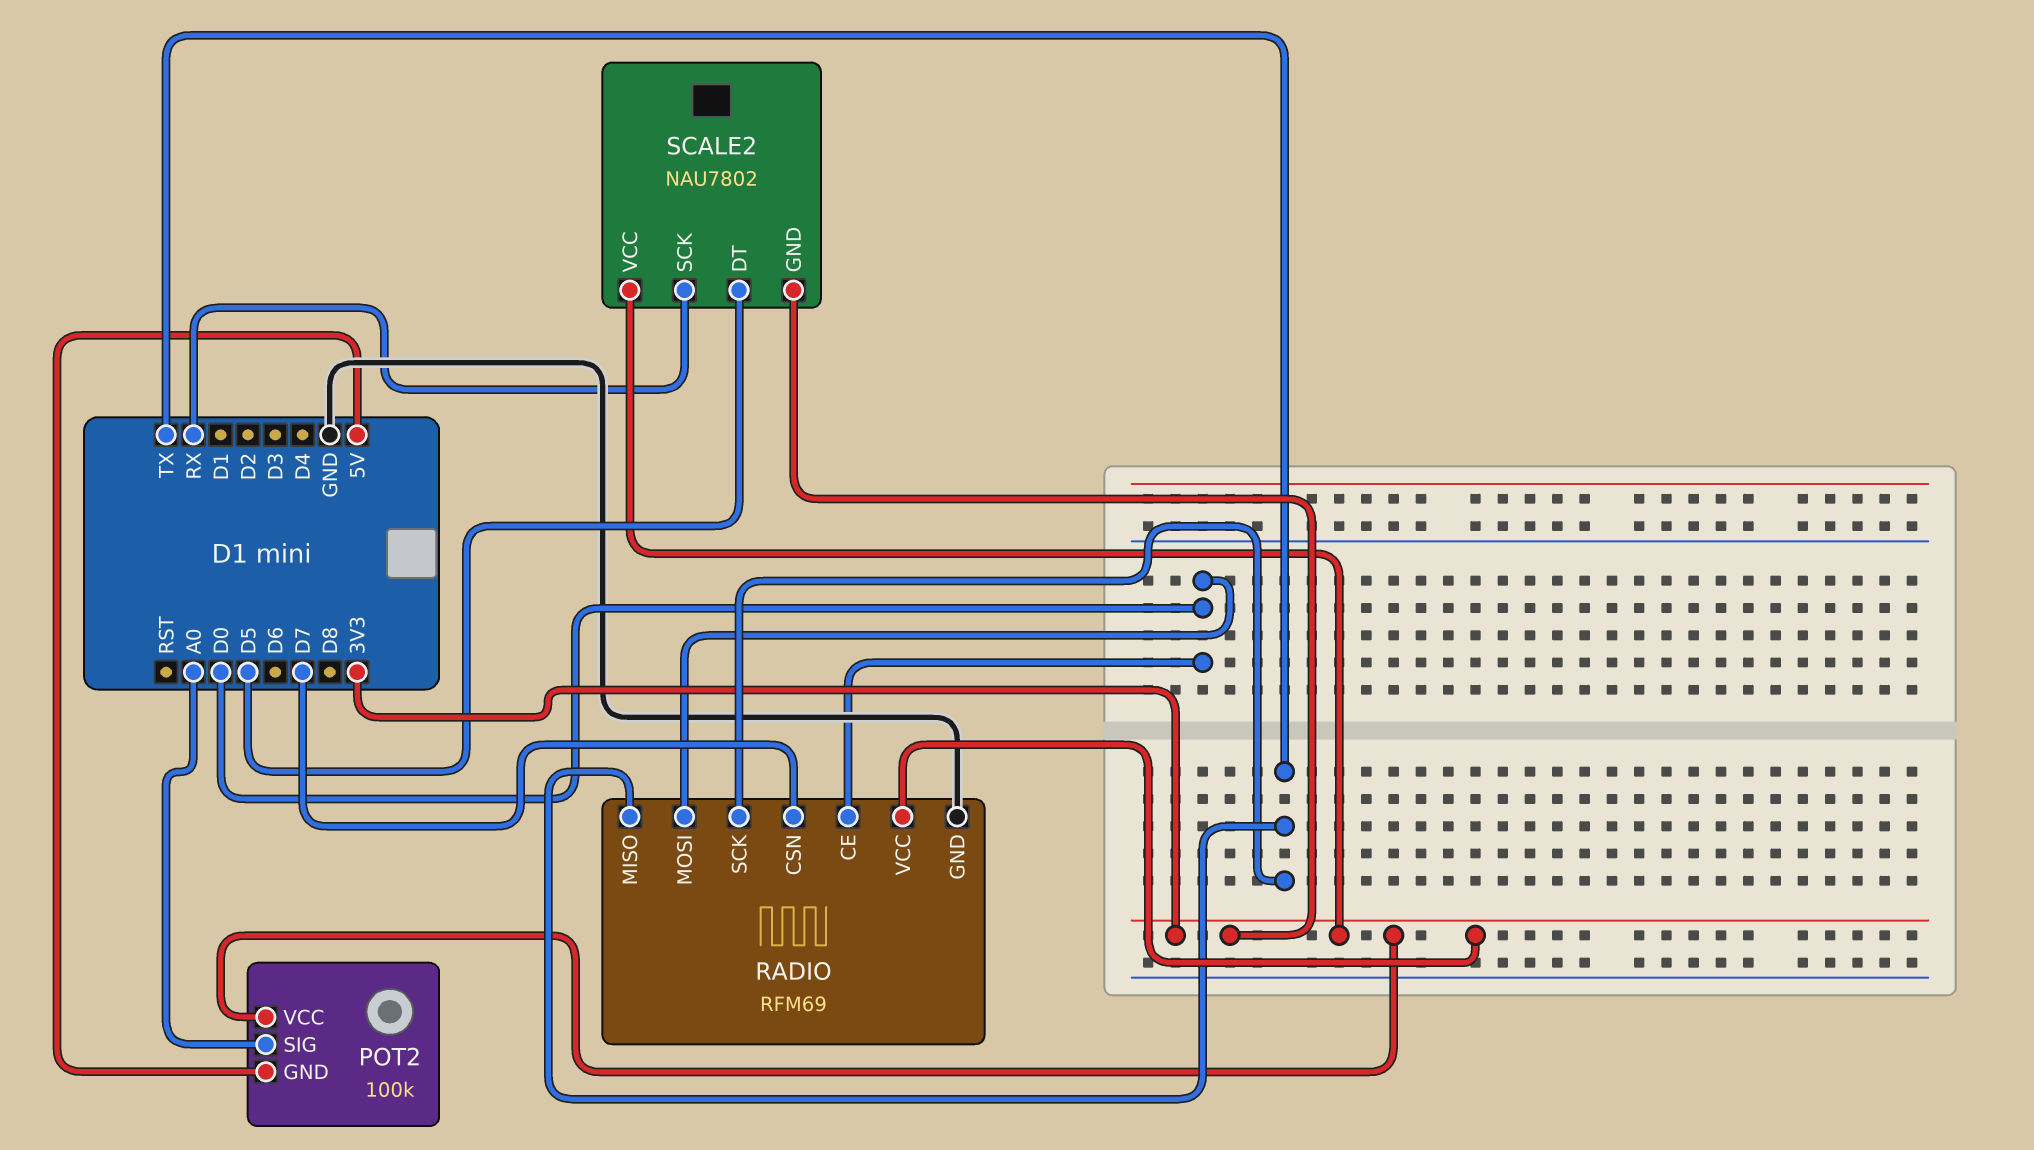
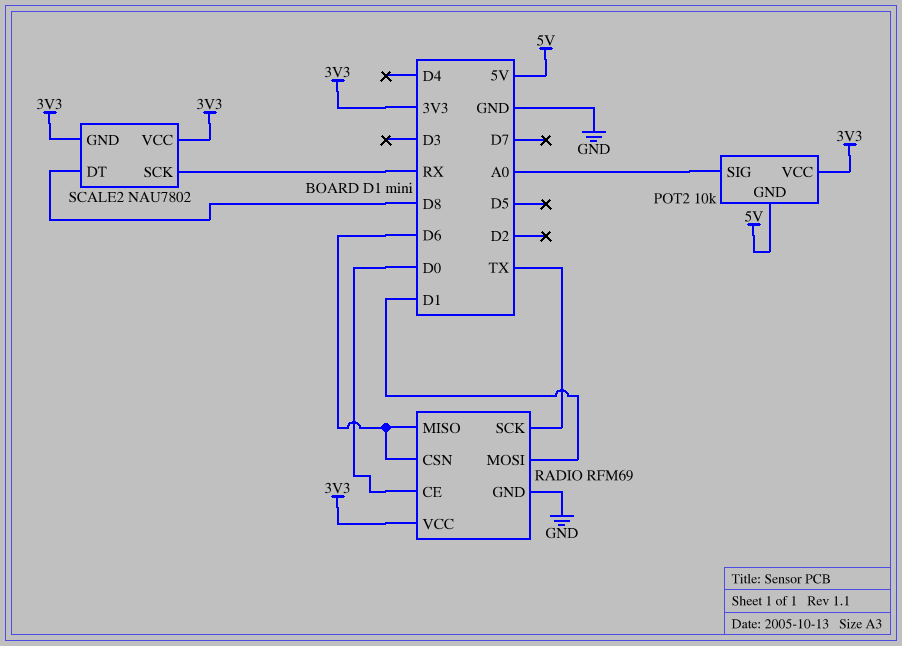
POT2: 100k -> 10k
RADIO pin CSN: D7 -> D6
RADIO pin MISO: TX -> D6
RADIO pin MOSI: D0 -> D1
SCALE2 pin DT: D5 -> D8

